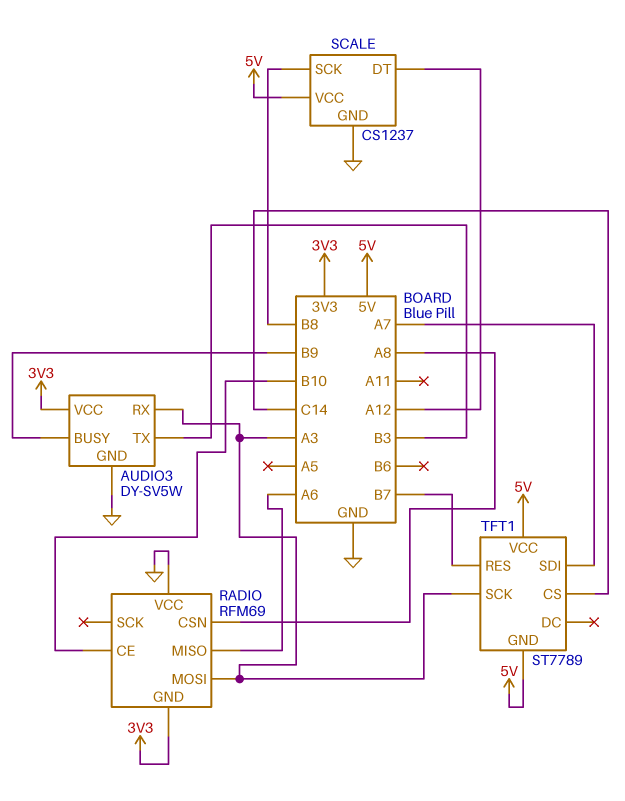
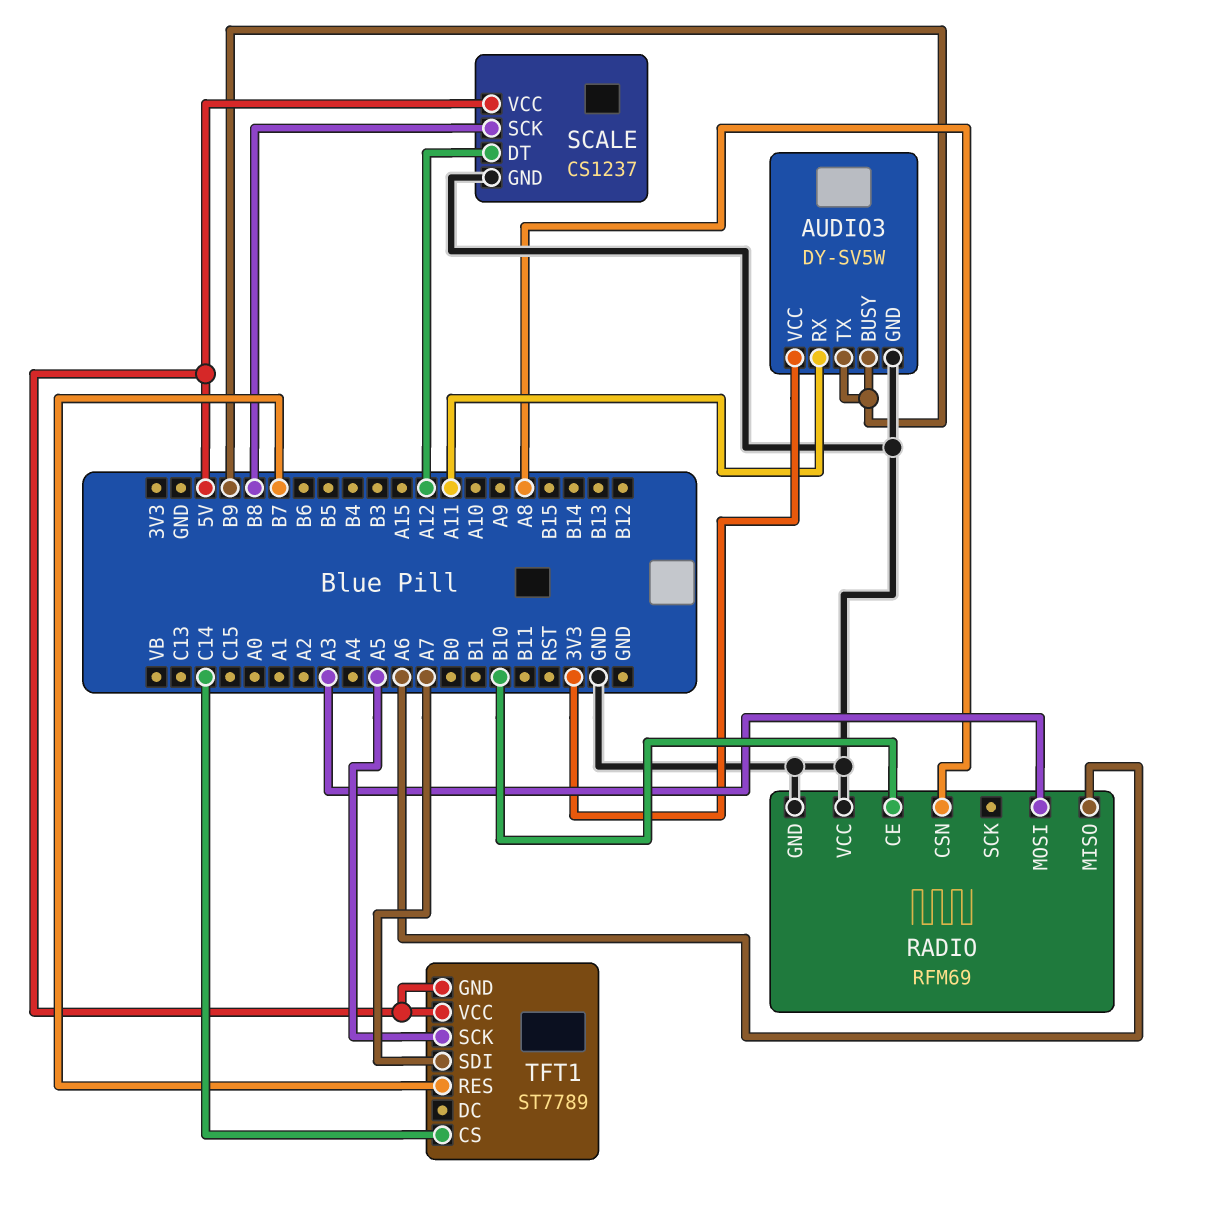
AUDIO3 pin RX: A3 -> A11
AUDIO3 pin TX: B3 -> B9
RADIO pin GND: 3V3 -> GND
TFT1 pin SCK: A3 -> A5

